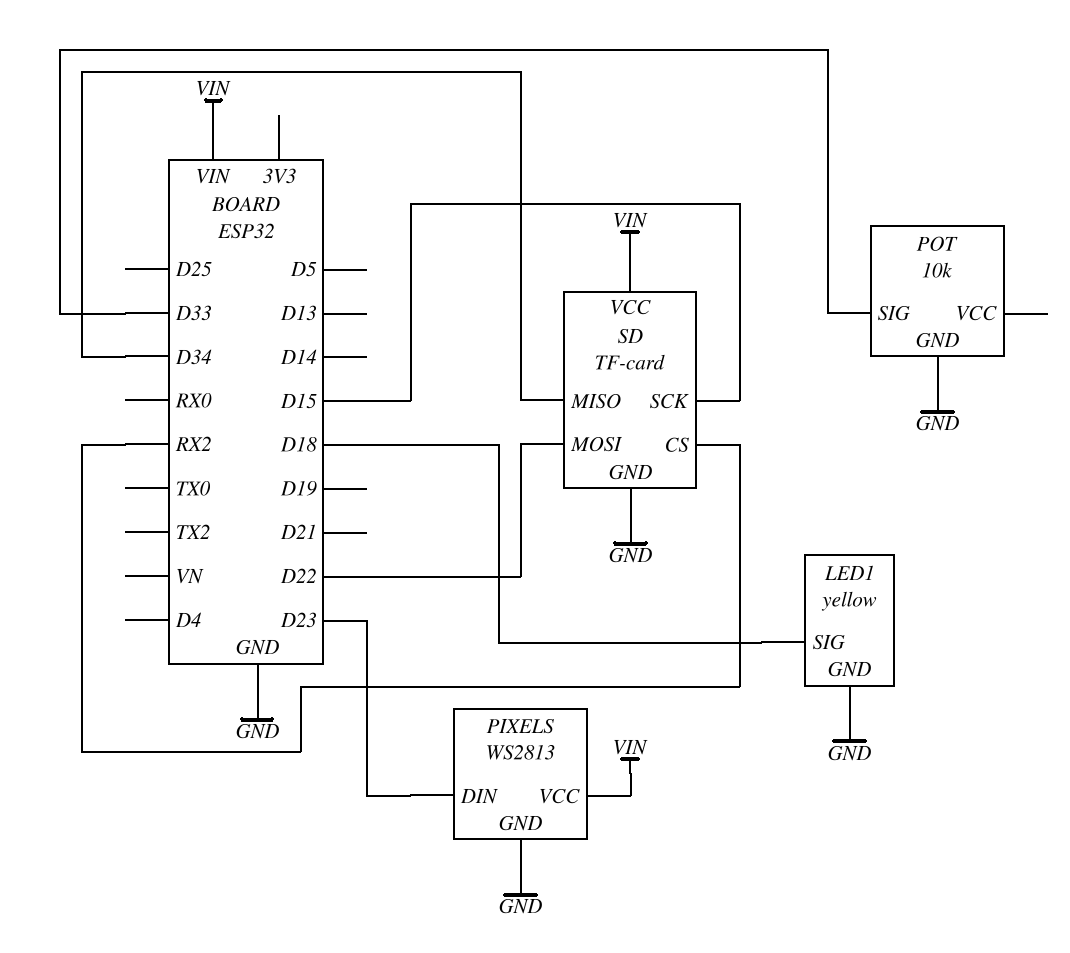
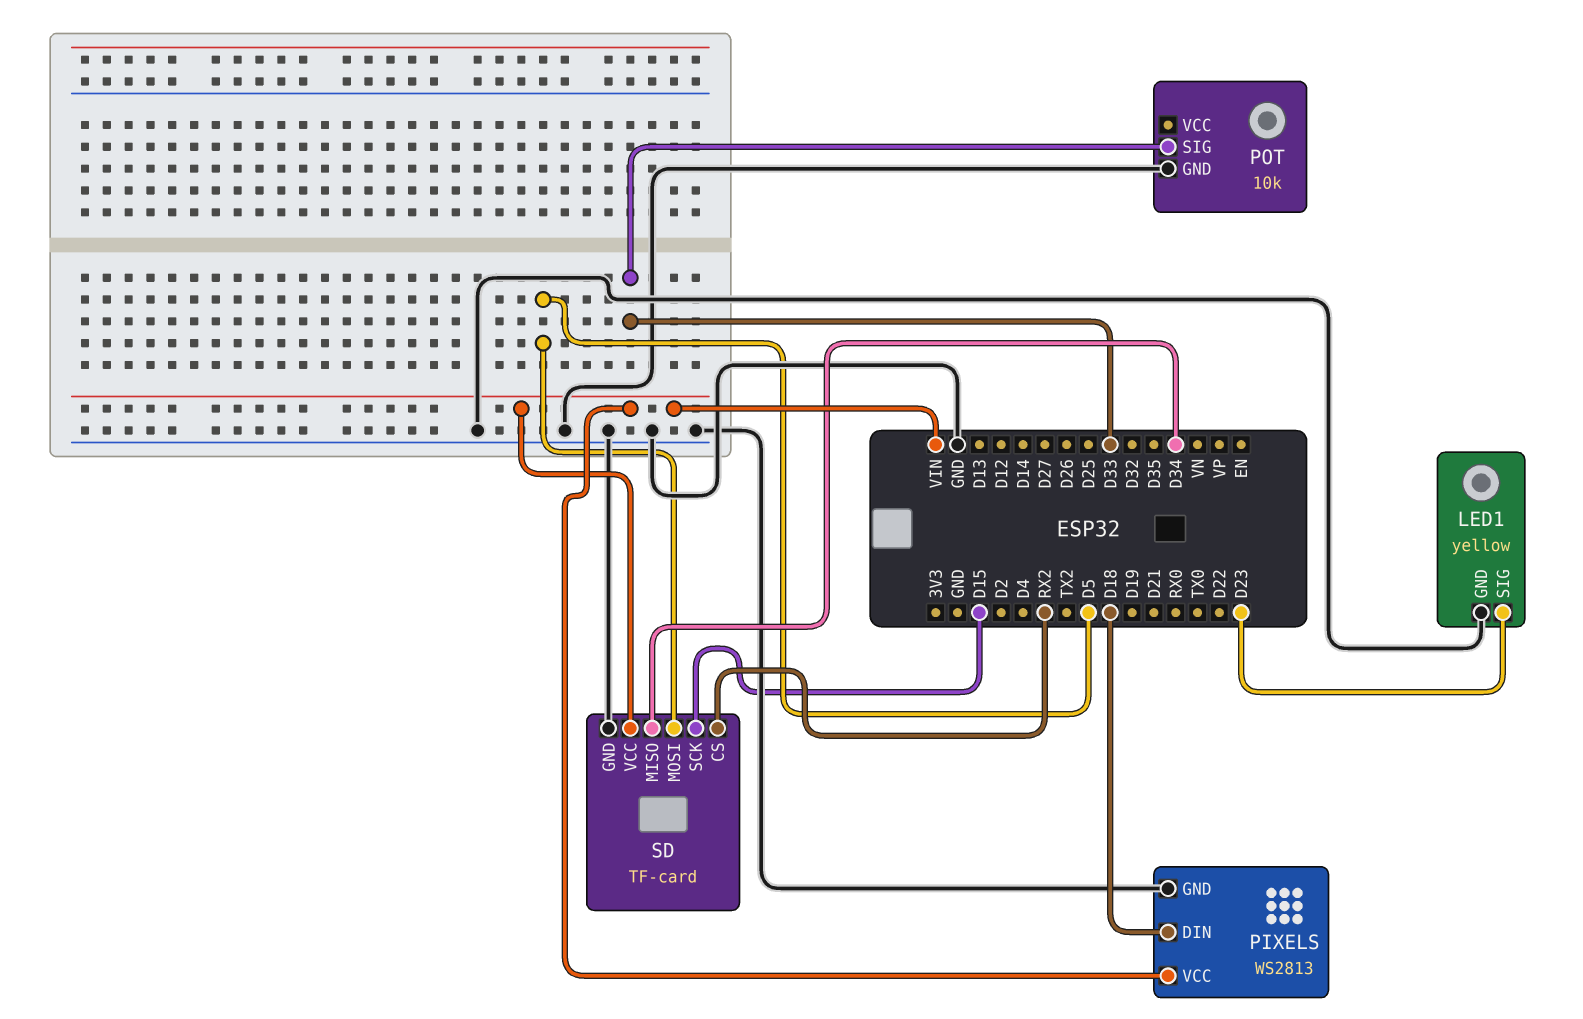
LED1 pin SIG: D18 -> D23
PIXELS pin DIN: D23 -> D18
SD pin MOSI: D22 -> D5

